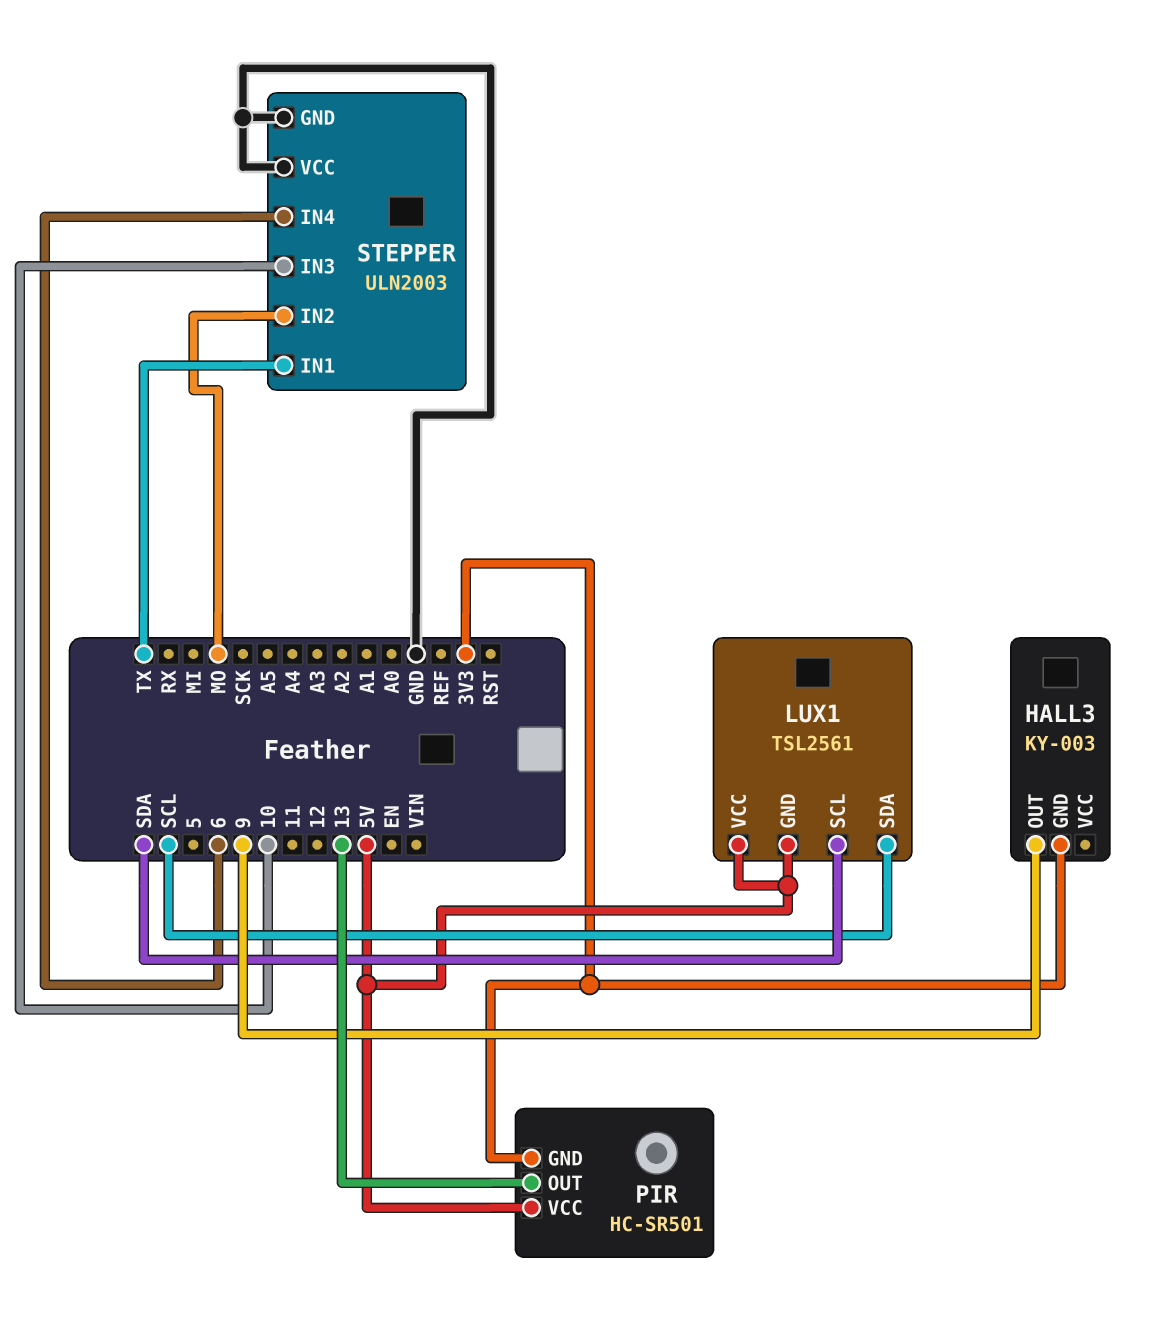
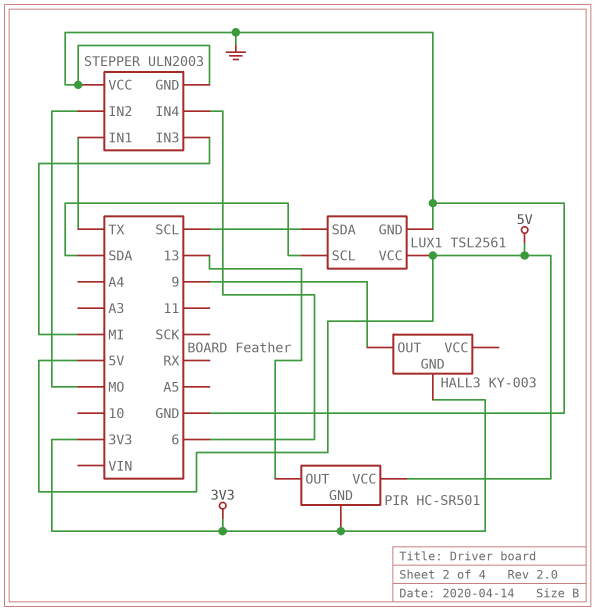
LUX1 pin GND: 5V -> GND
STEPPER pin IN3: 10 -> MI

